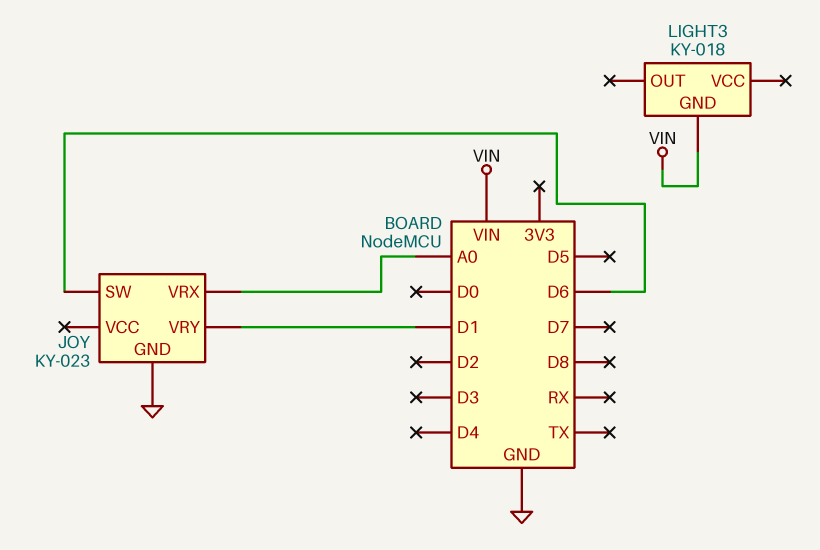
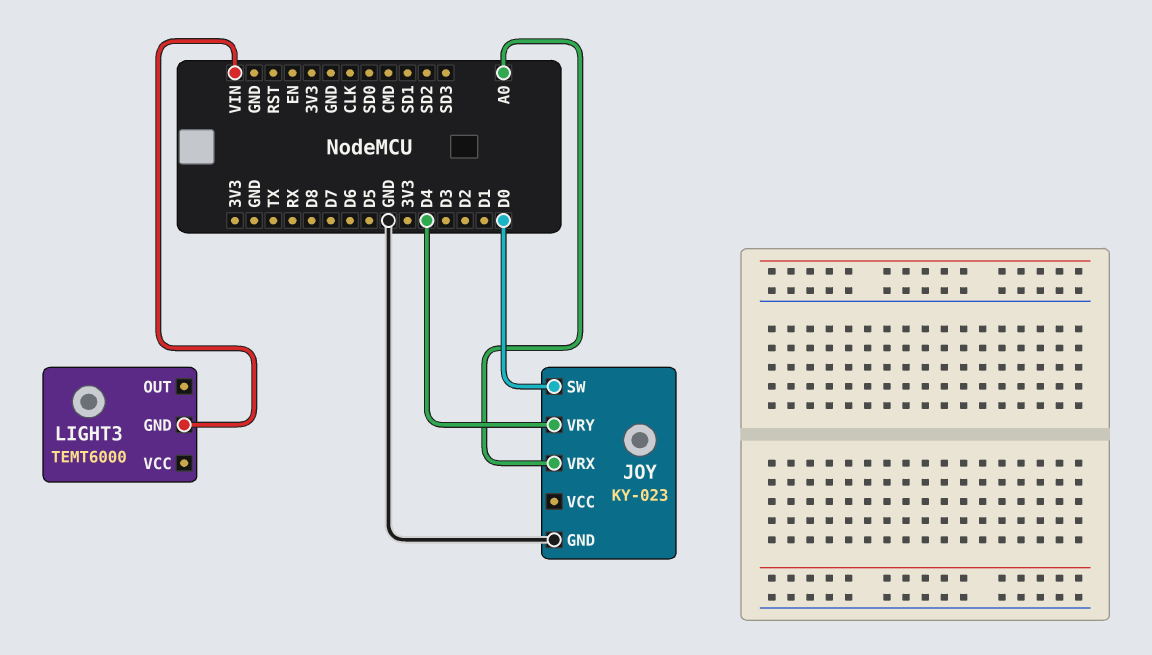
JOY pin SW: D6 -> D0
JOY pin VRY: D1 -> D4
LIGHT3: KY-018 -> TEMT6000

